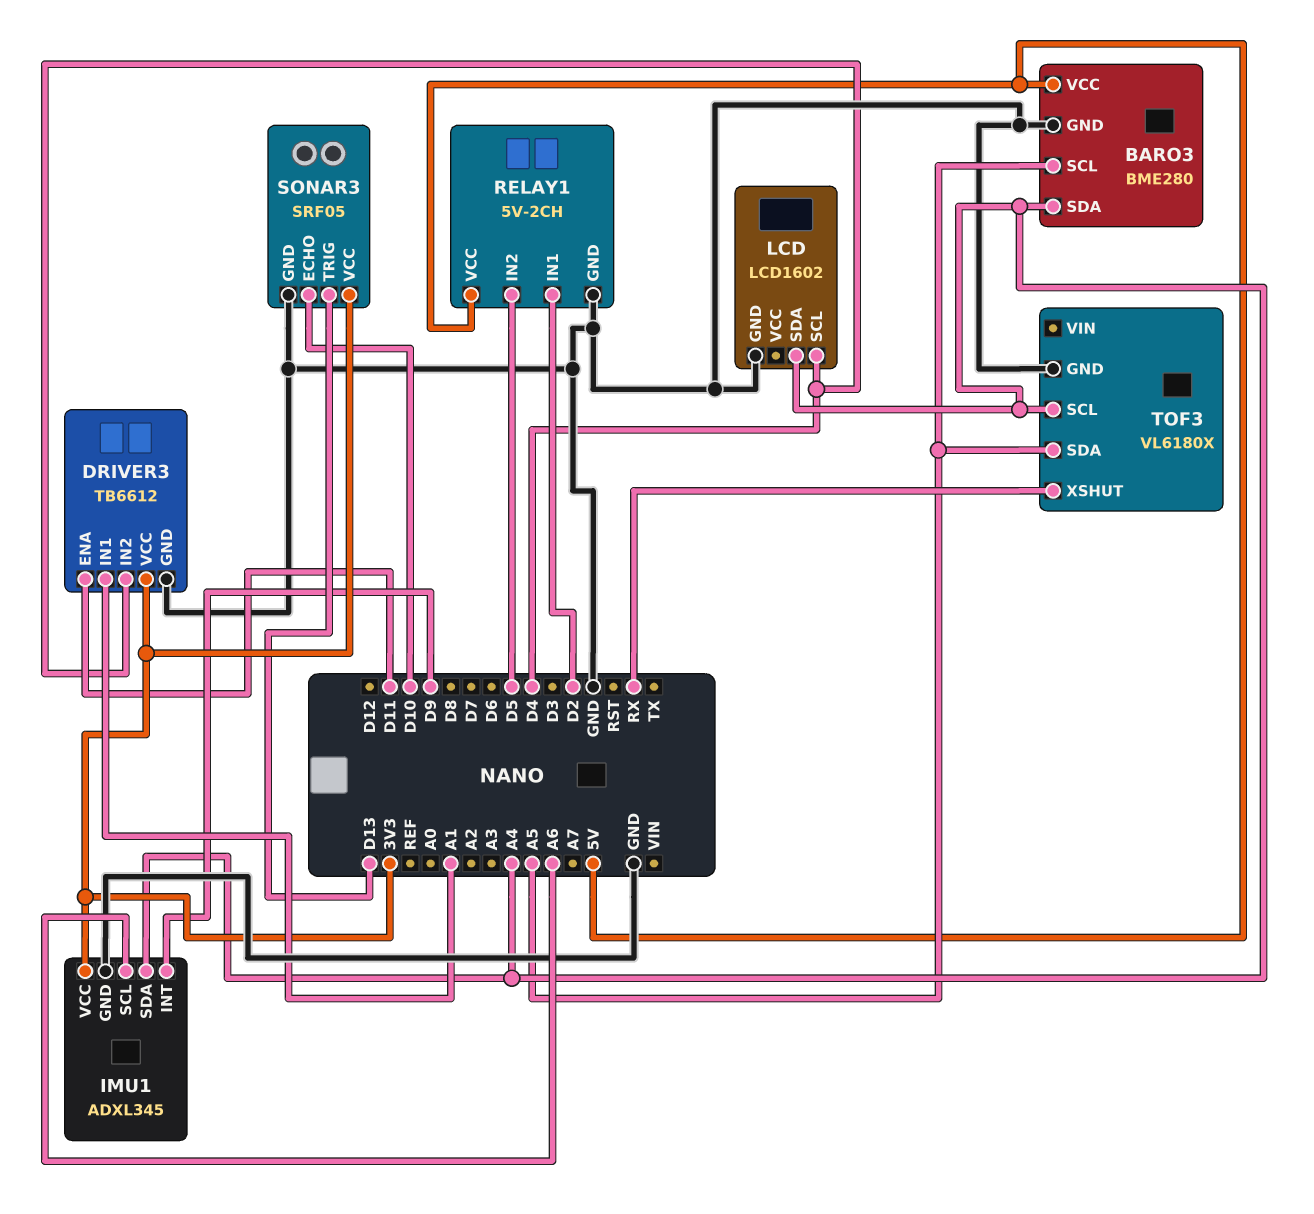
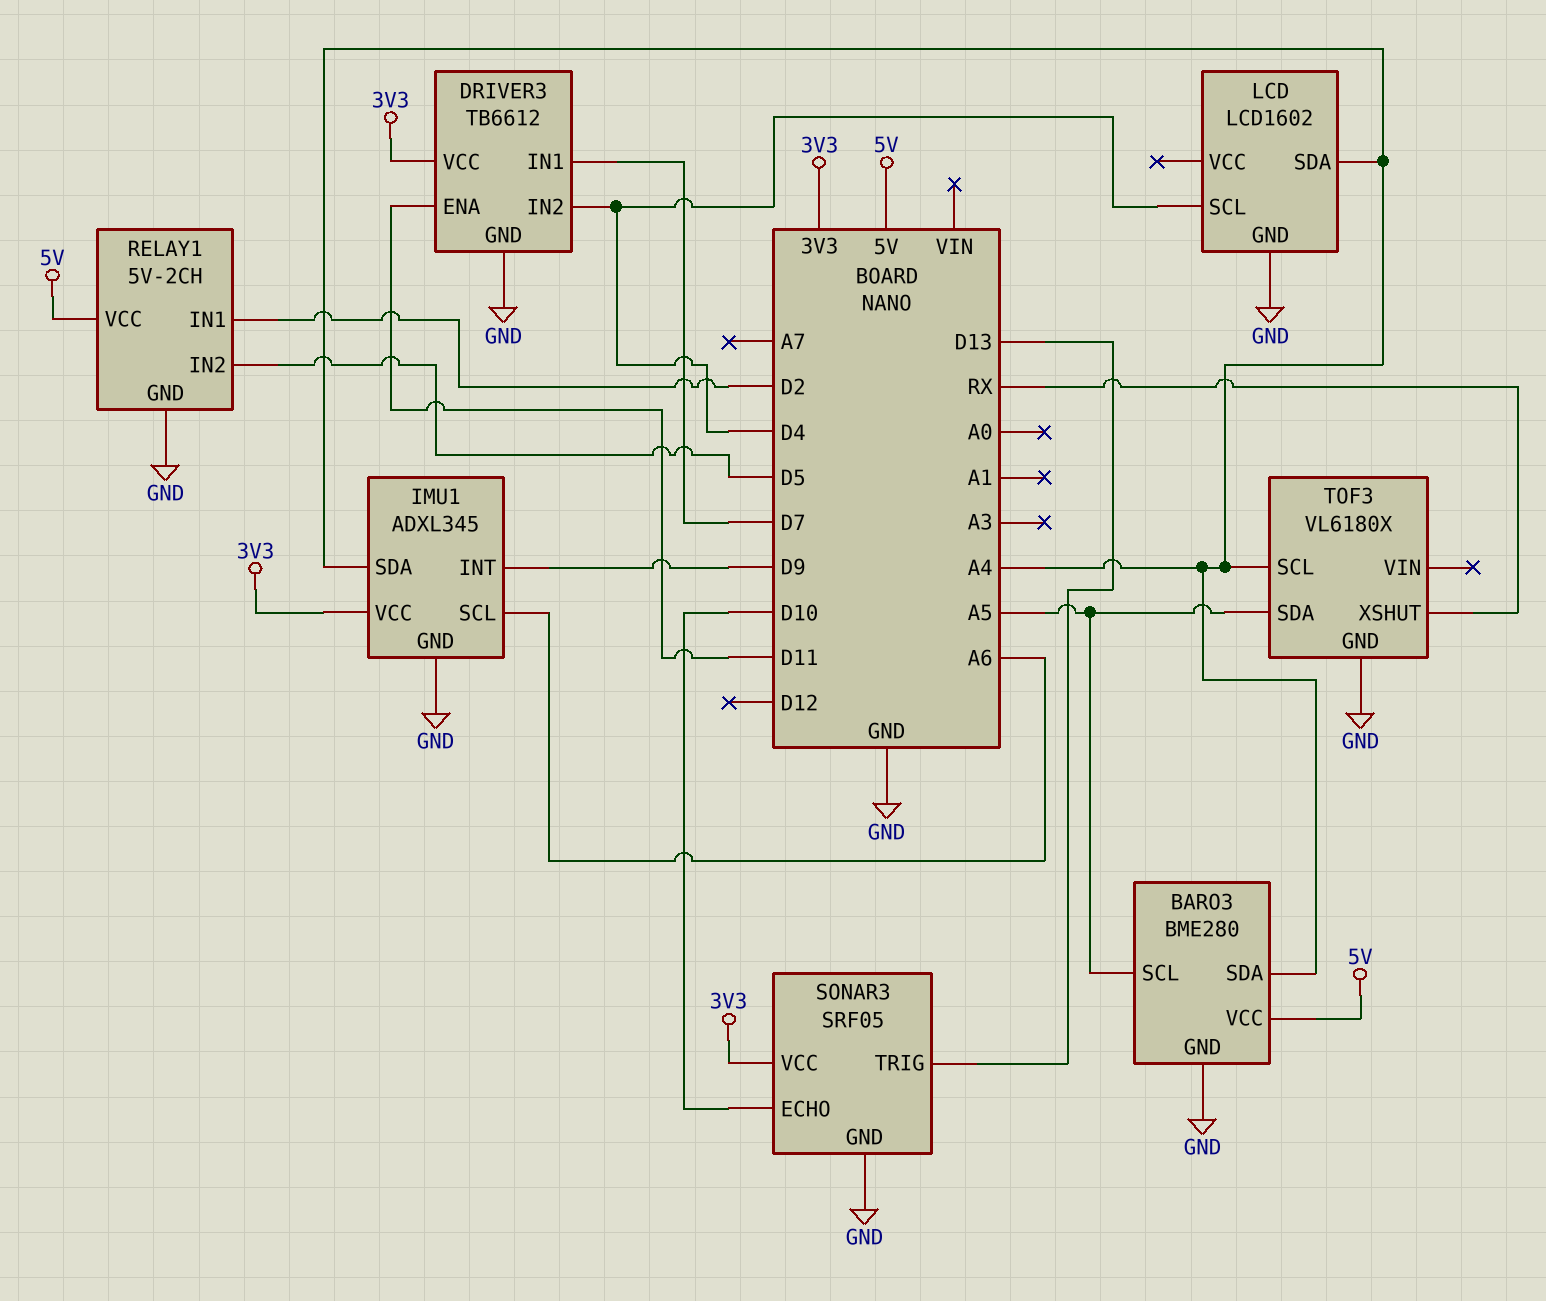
DRIVER3 pin IN1: A1 -> D7

